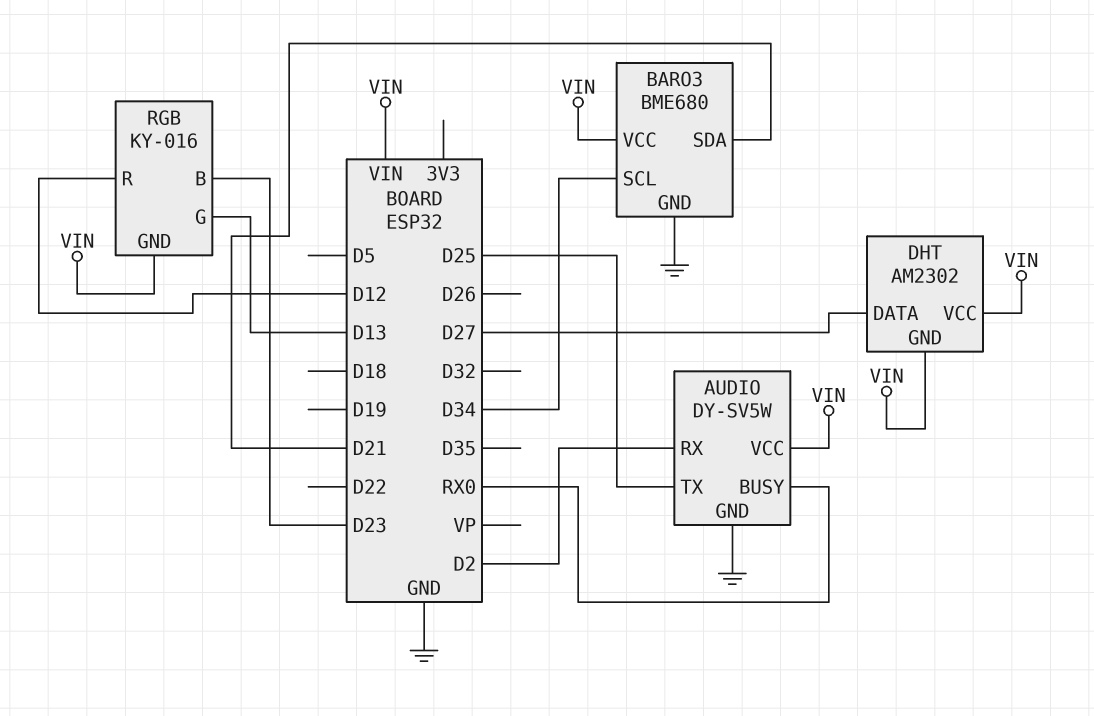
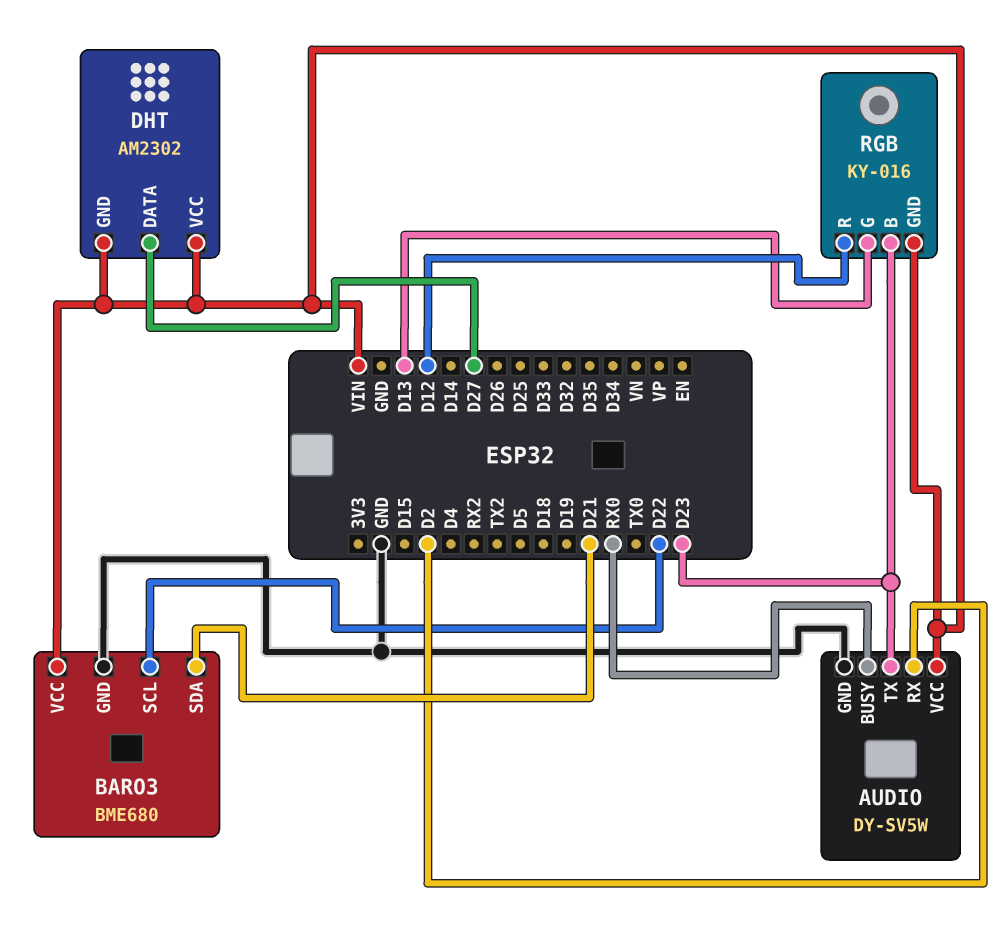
AUDIO pin TX: D25 -> D23
BARO3 pin SCL: D34 -> D22

